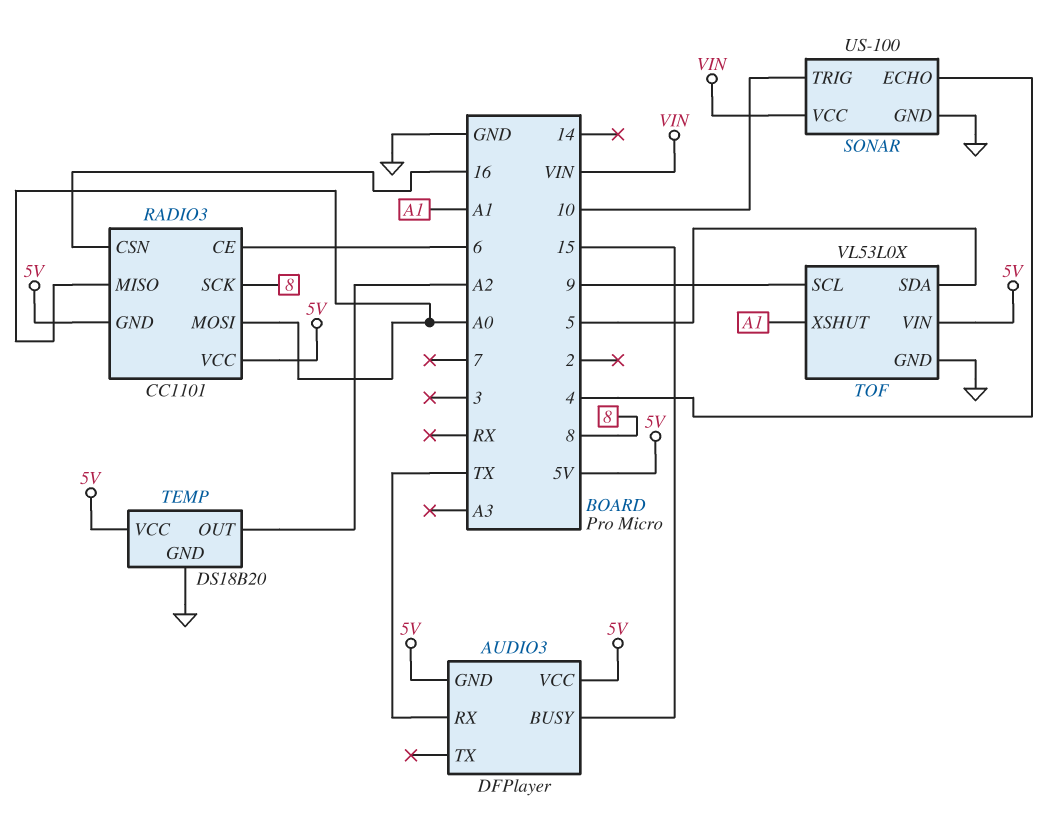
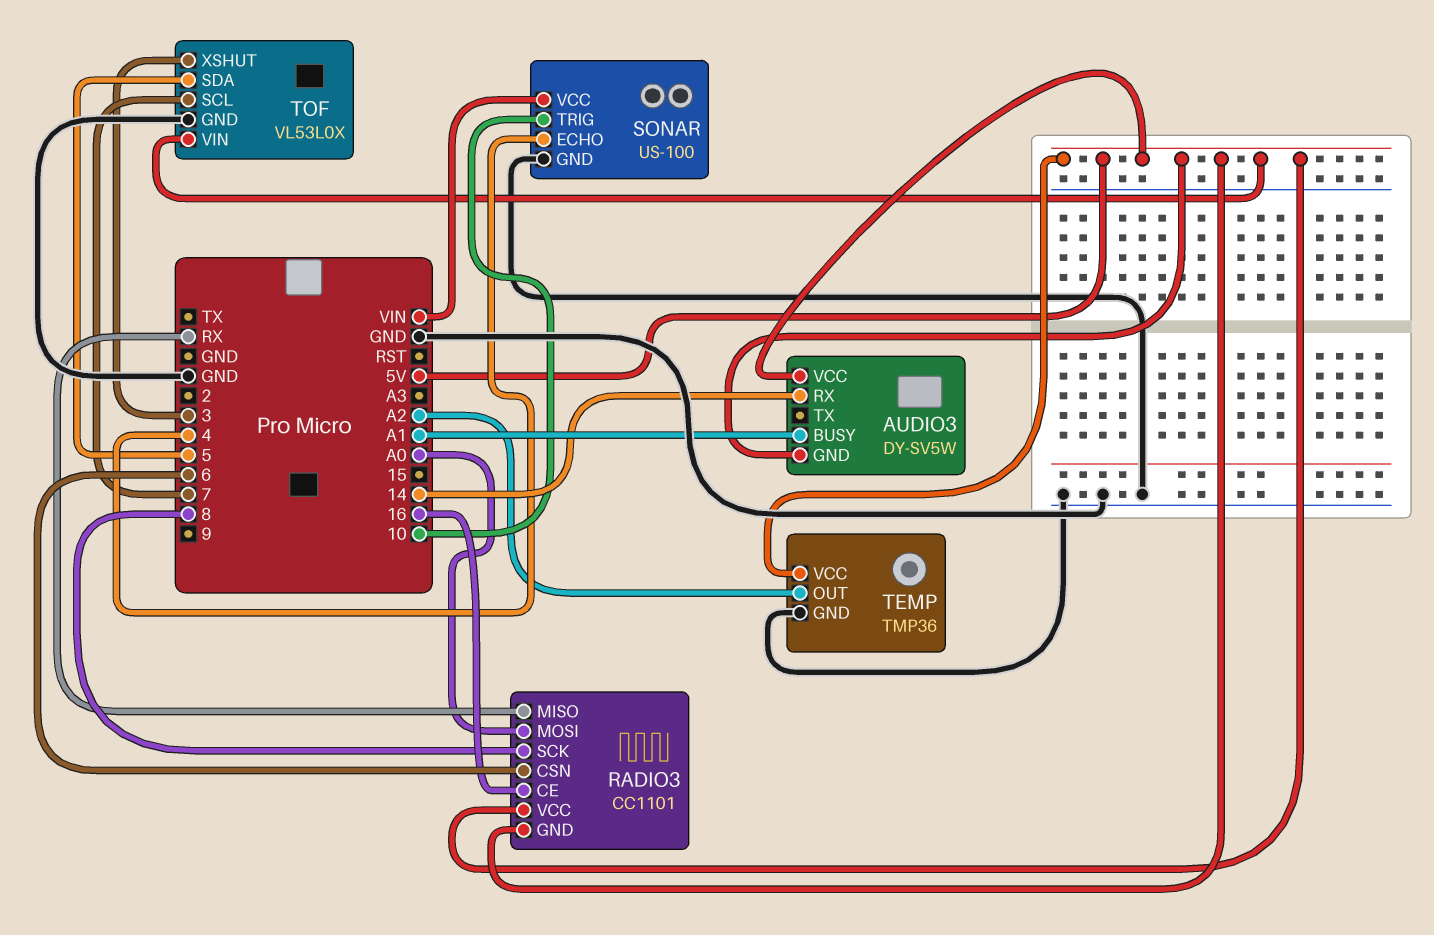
AUDIO3: DFPlayer -> DY-SV5W
AUDIO3 pin BUSY: 15 -> A1
AUDIO3 pin RX: TX -> 14
RADIO3 pin CE: 6 -> 16
RADIO3 pin CSN: 16 -> 6
RADIO3 pin MISO: A0 -> RX
TEMP: DS18B20 -> TMP36
TOF pin SCL: 9 -> 7
TOF pin XSHUT: A1 -> 3

